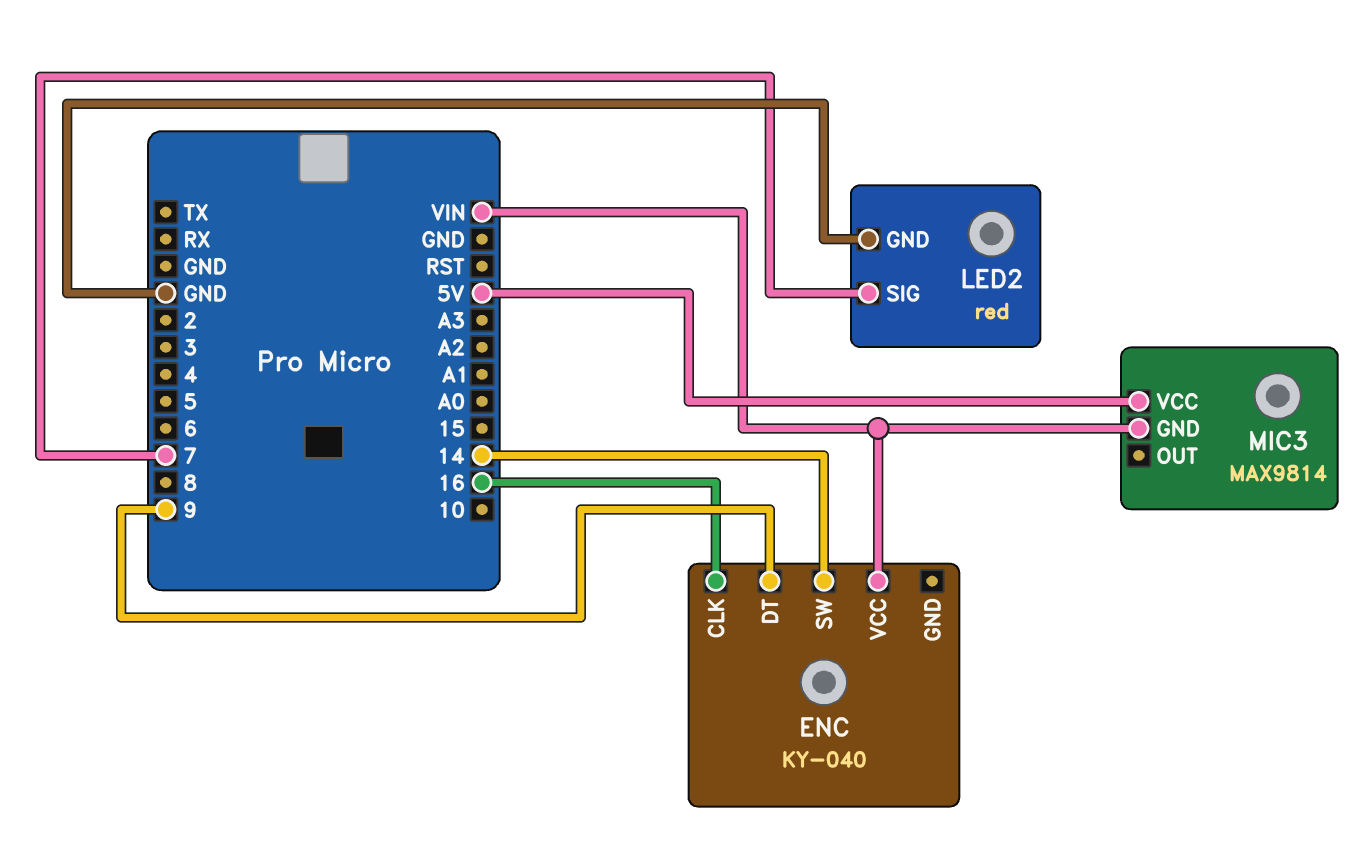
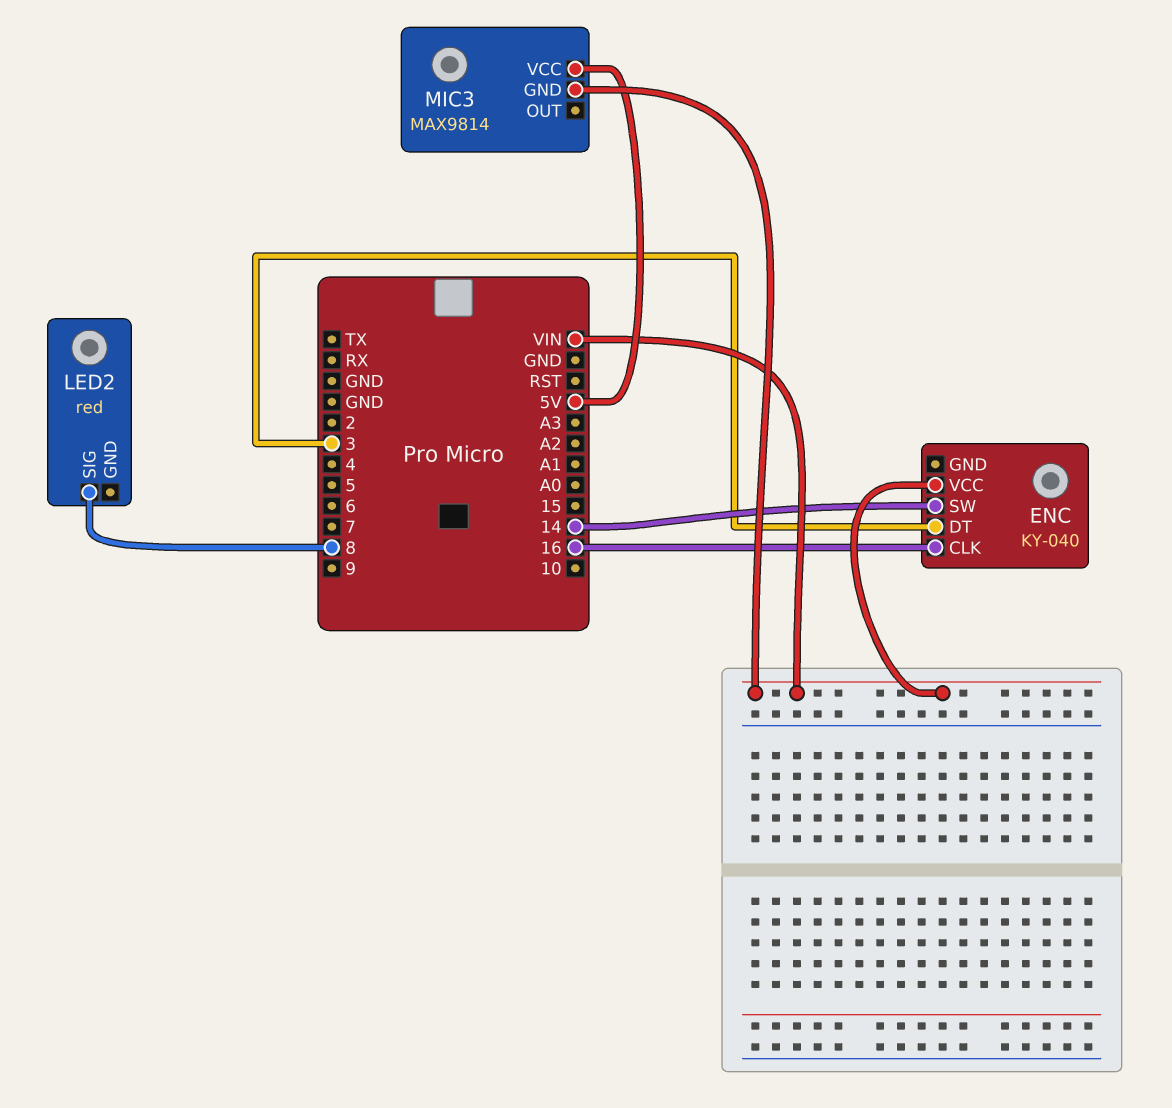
ENC pin DT: 9 -> 3
LED2 pin GND: GND -> none
LED2 pin SIG: 7 -> 8

